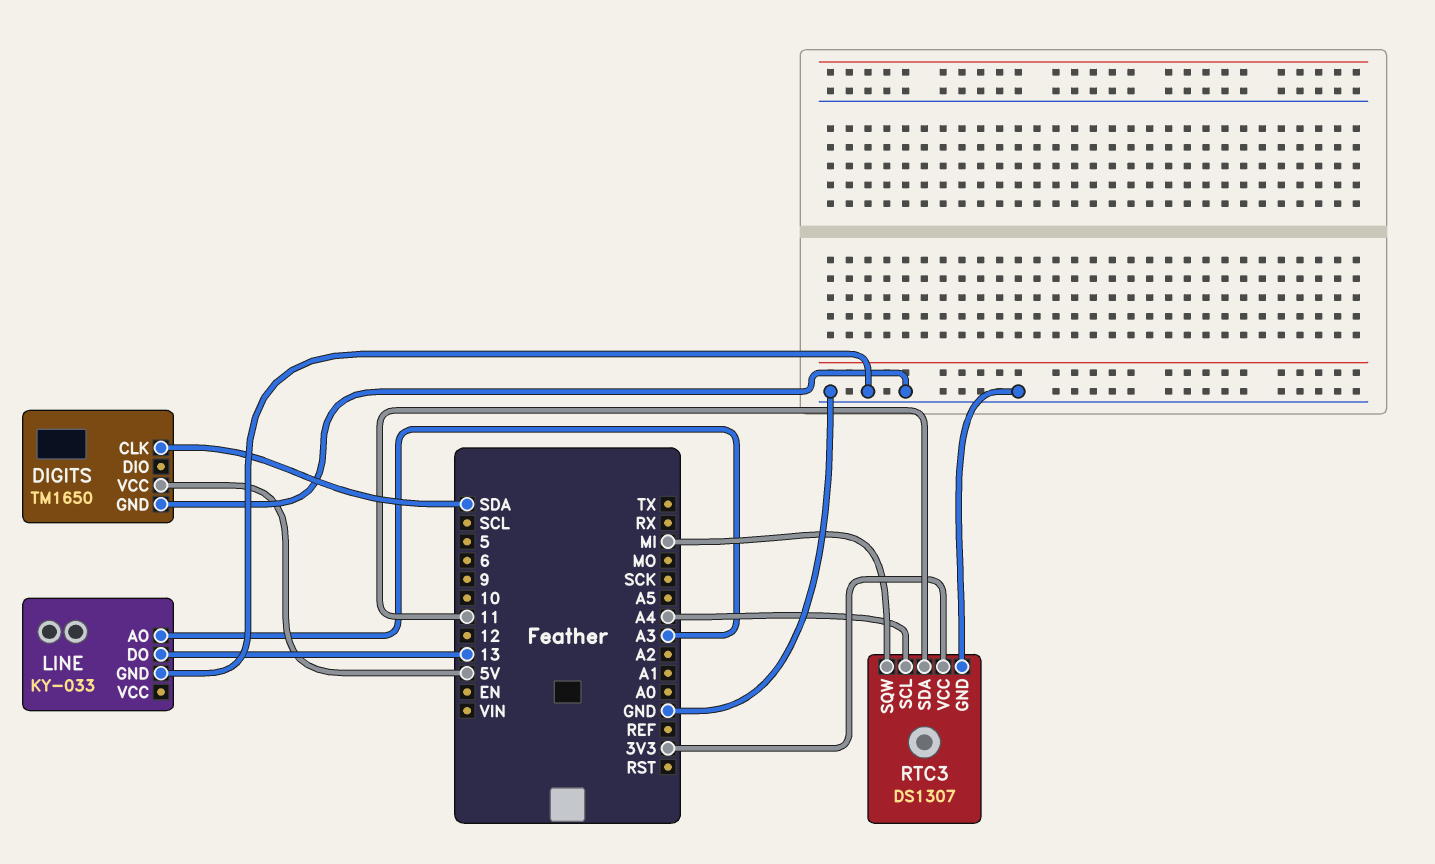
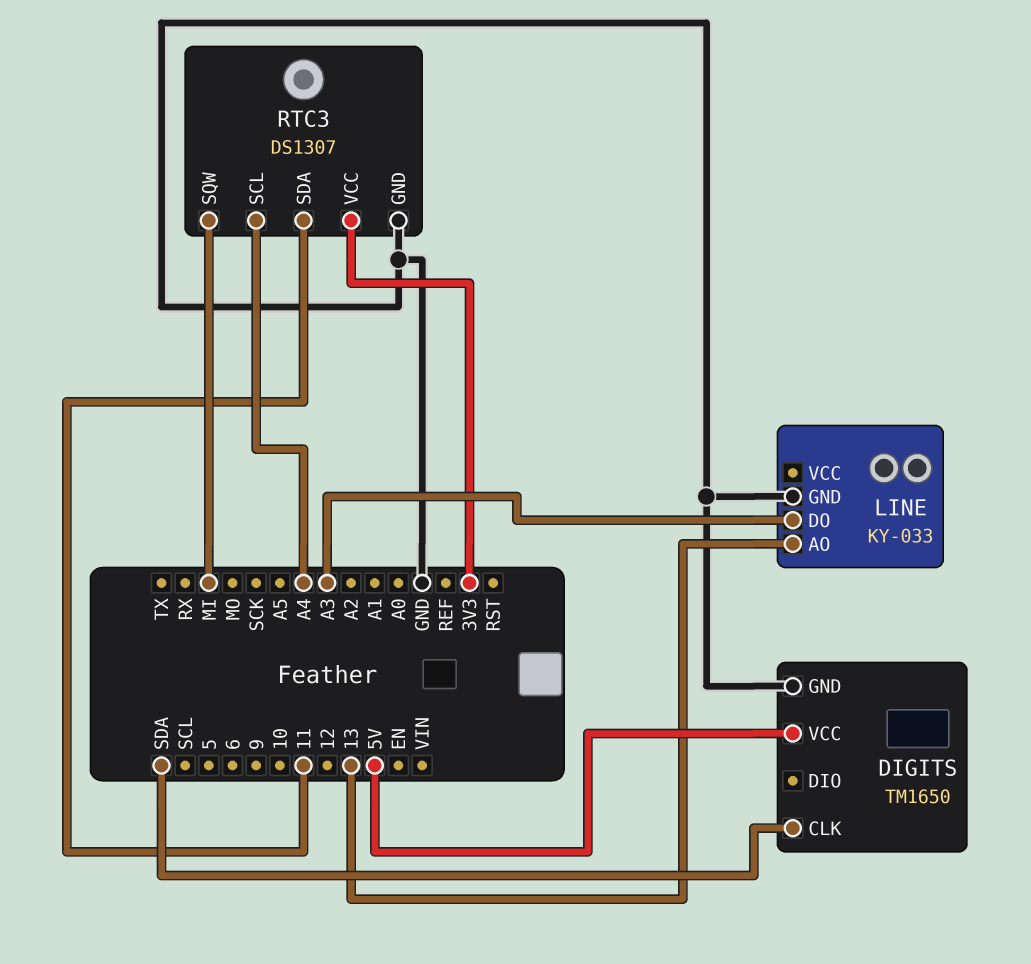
LINE pin AO: A3 -> 13
LINE pin DO: 13 -> A3

